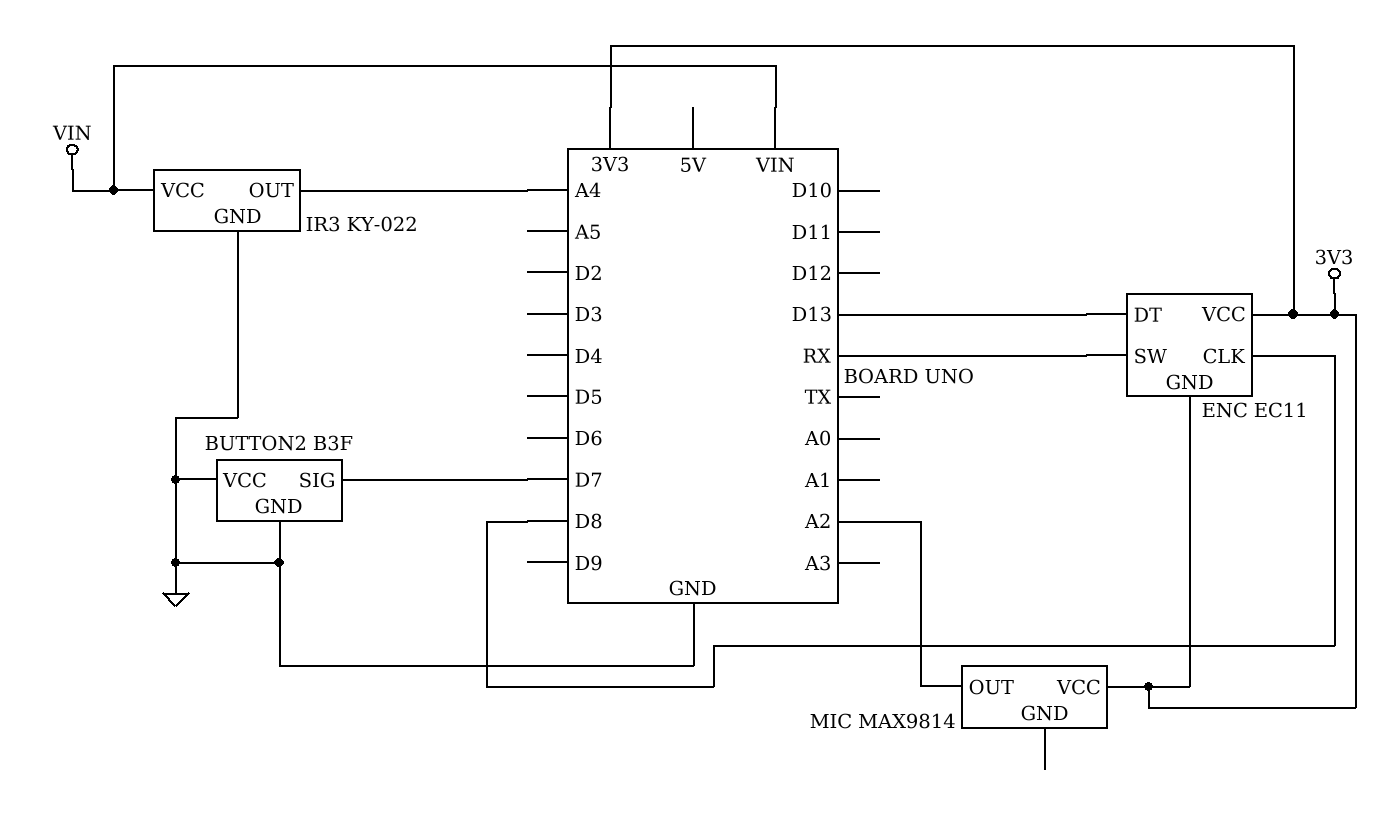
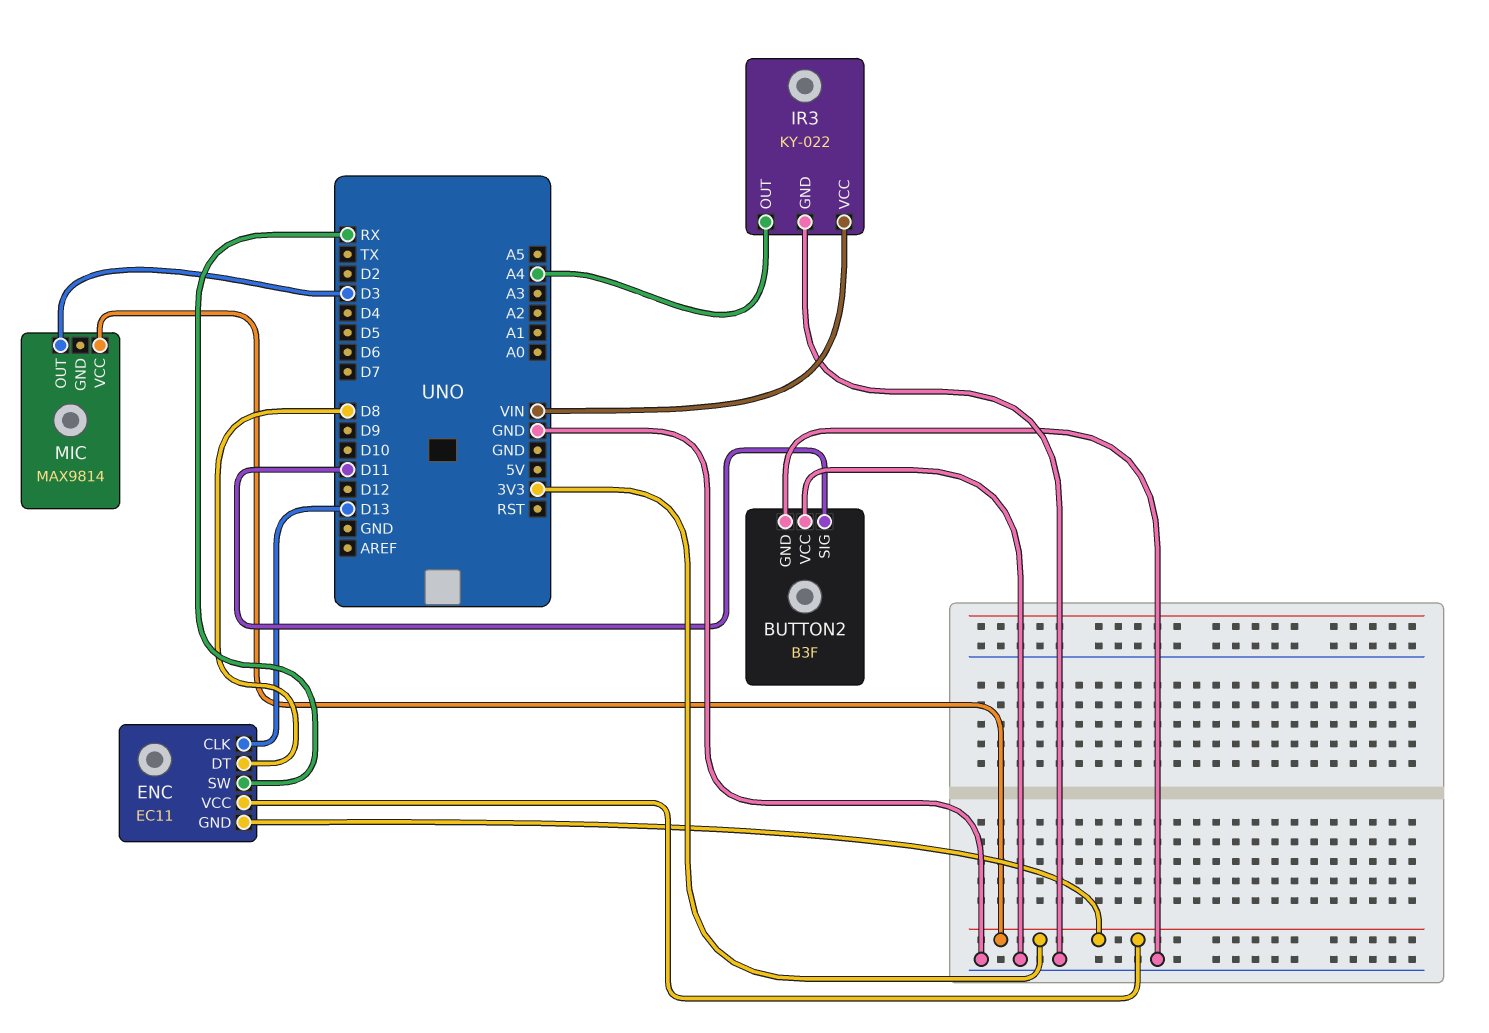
BUTTON2 pin SIG: D7 -> D11
ENC pin CLK: D8 -> D13
ENC pin DT: D13 -> D8
MIC pin OUT: A2 -> D3

